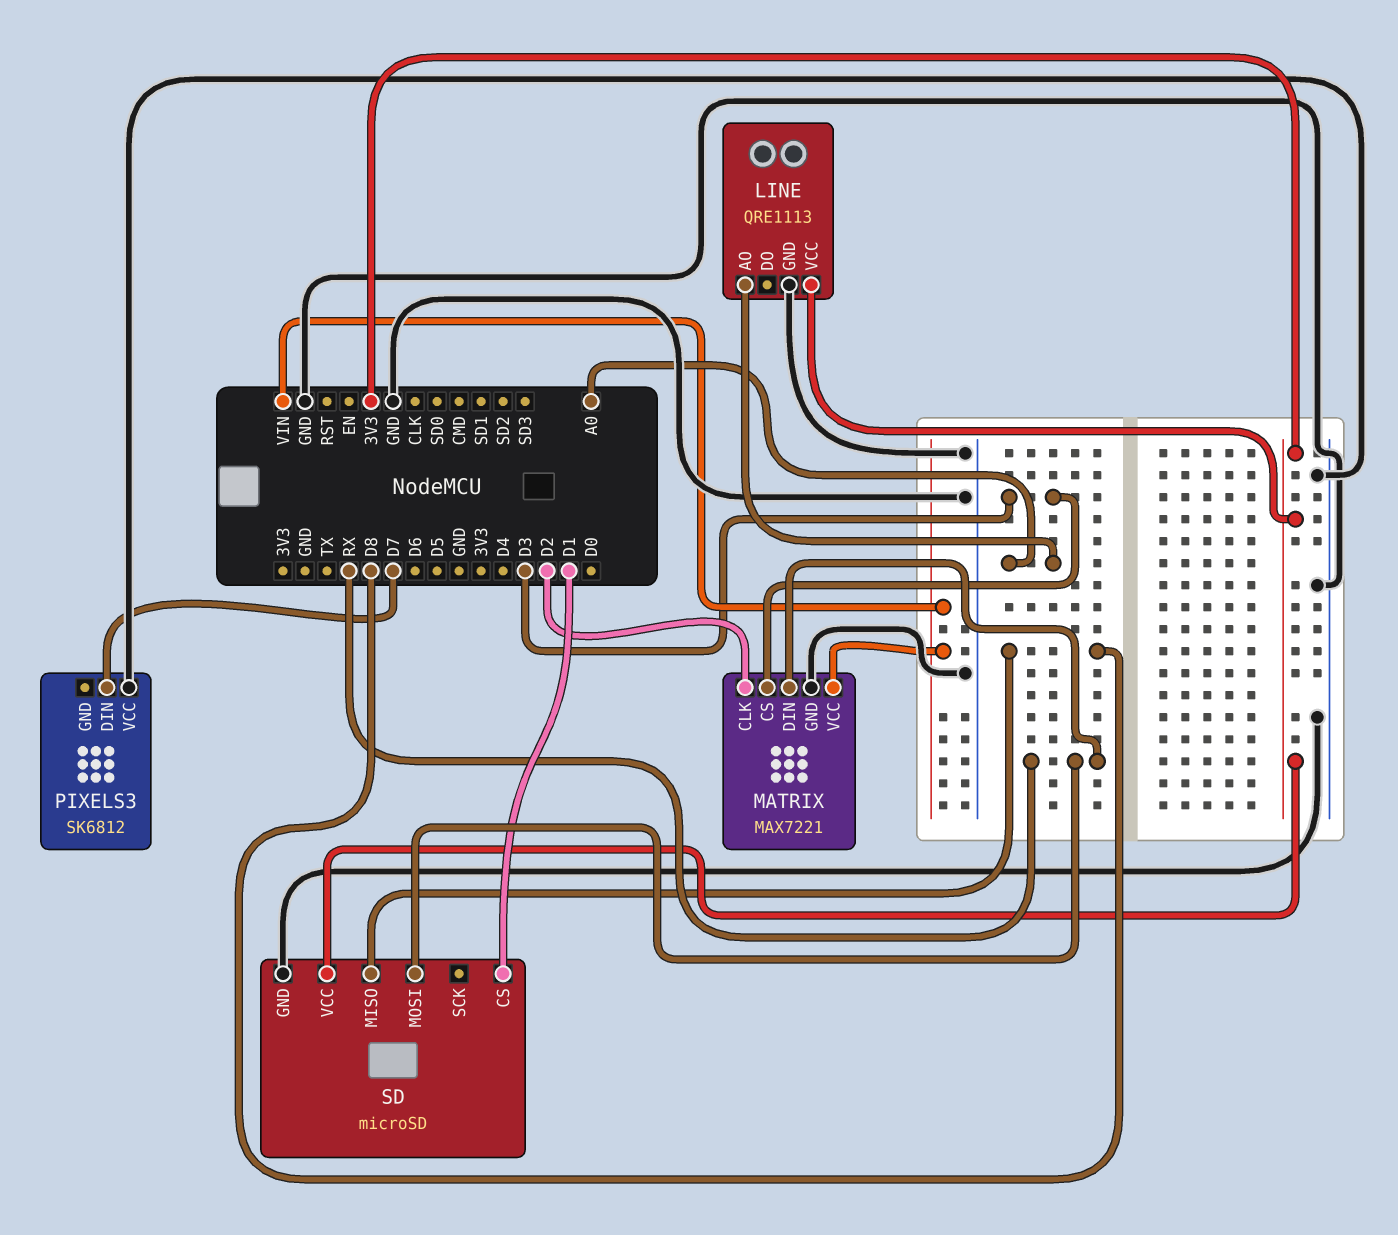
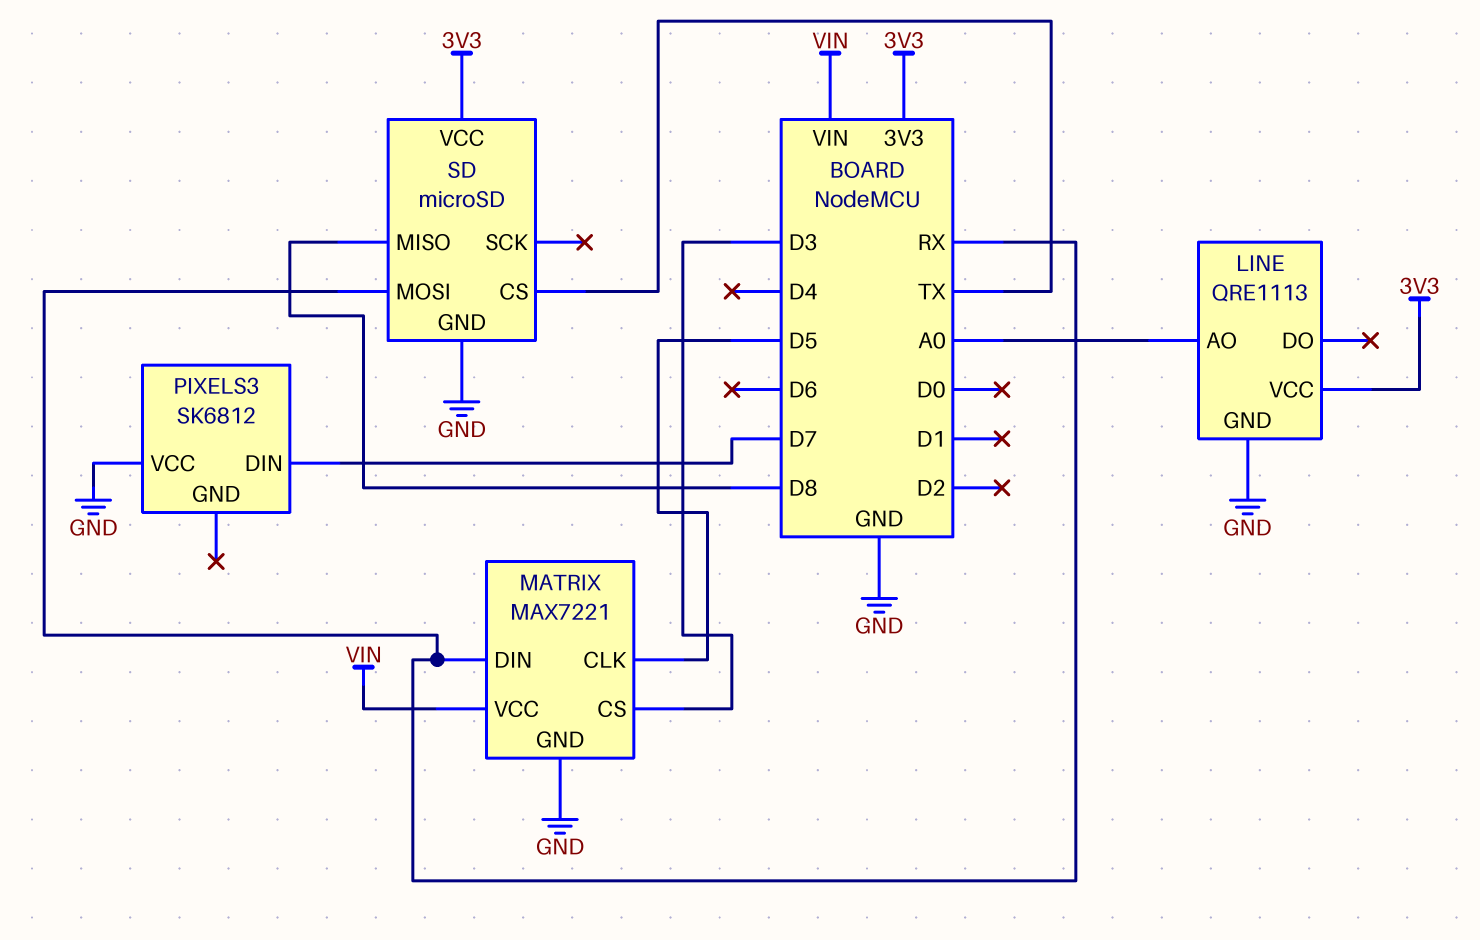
MATRIX pin CLK: D2 -> D5
SD pin CS: D1 -> TX

